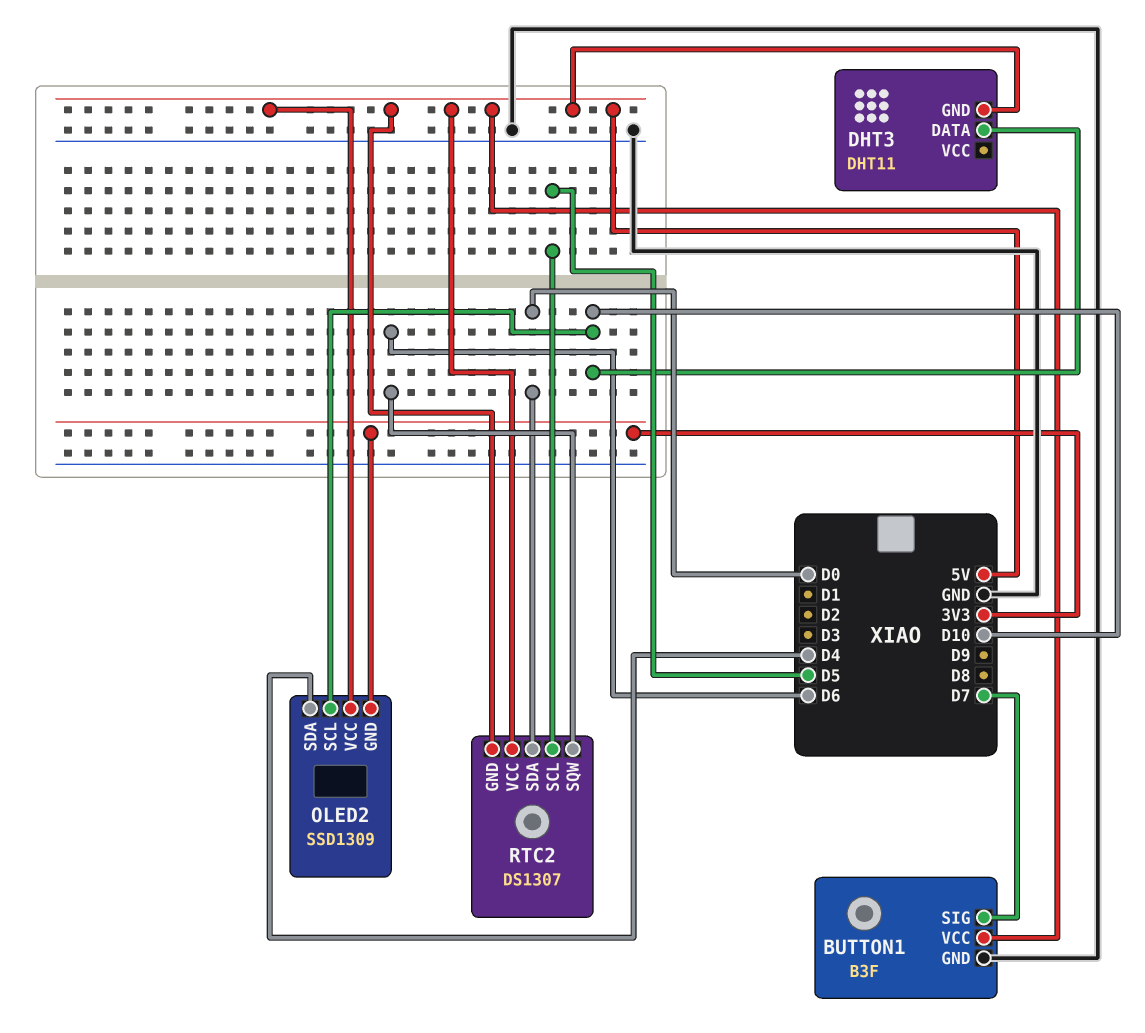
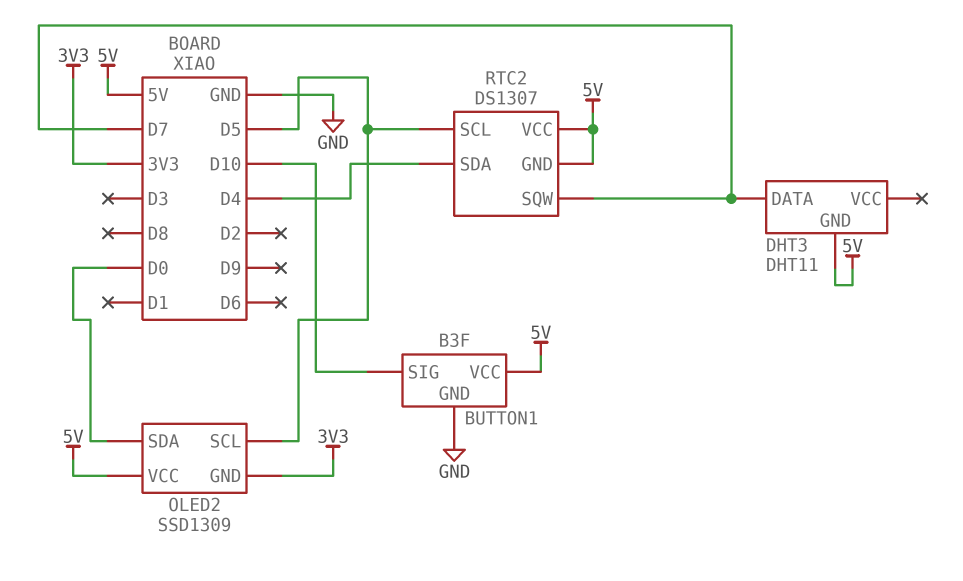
BUTTON1 pin SIG: D7 -> D10
DHT3 pin DATA: D10 -> D7
OLED2 pin SCL: D10 -> D5
OLED2 pin SDA: D4 -> D0
RTC2 pin SDA: D0 -> D4
RTC2 pin SQW: D6 -> D7

